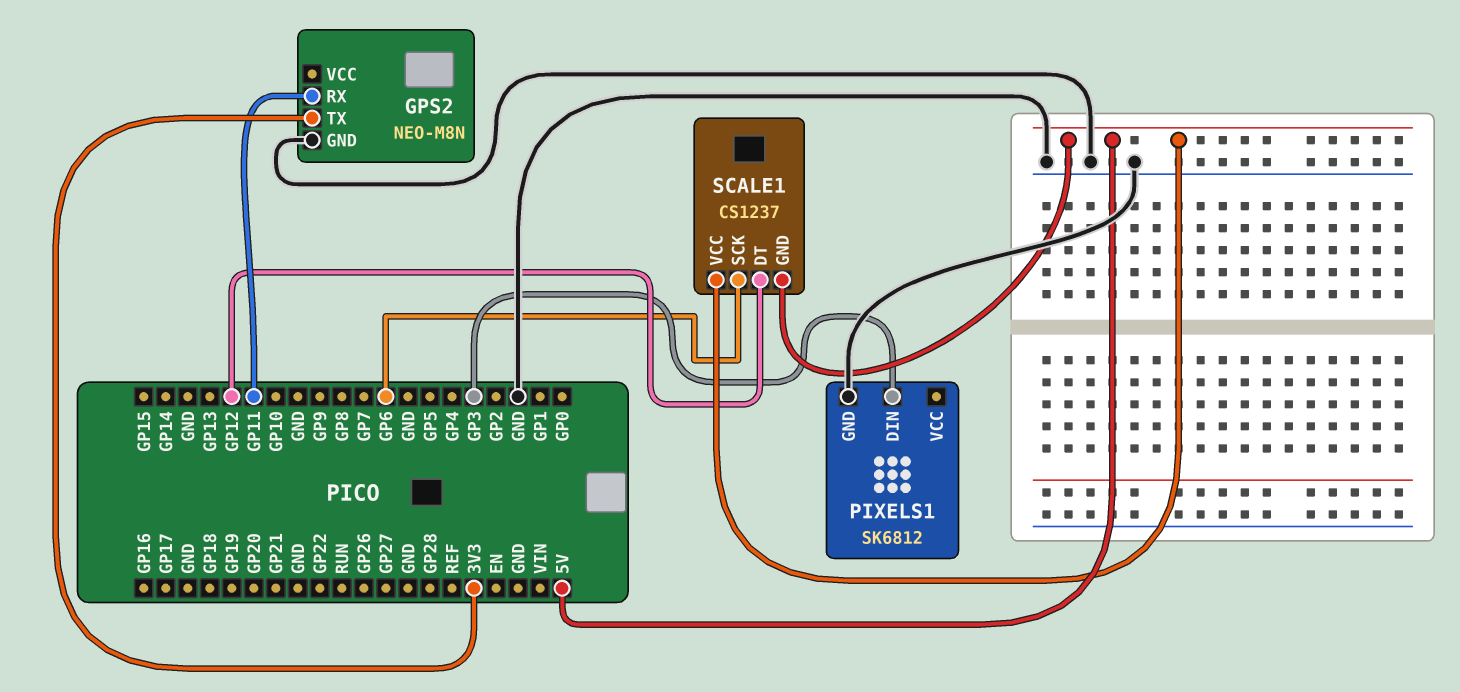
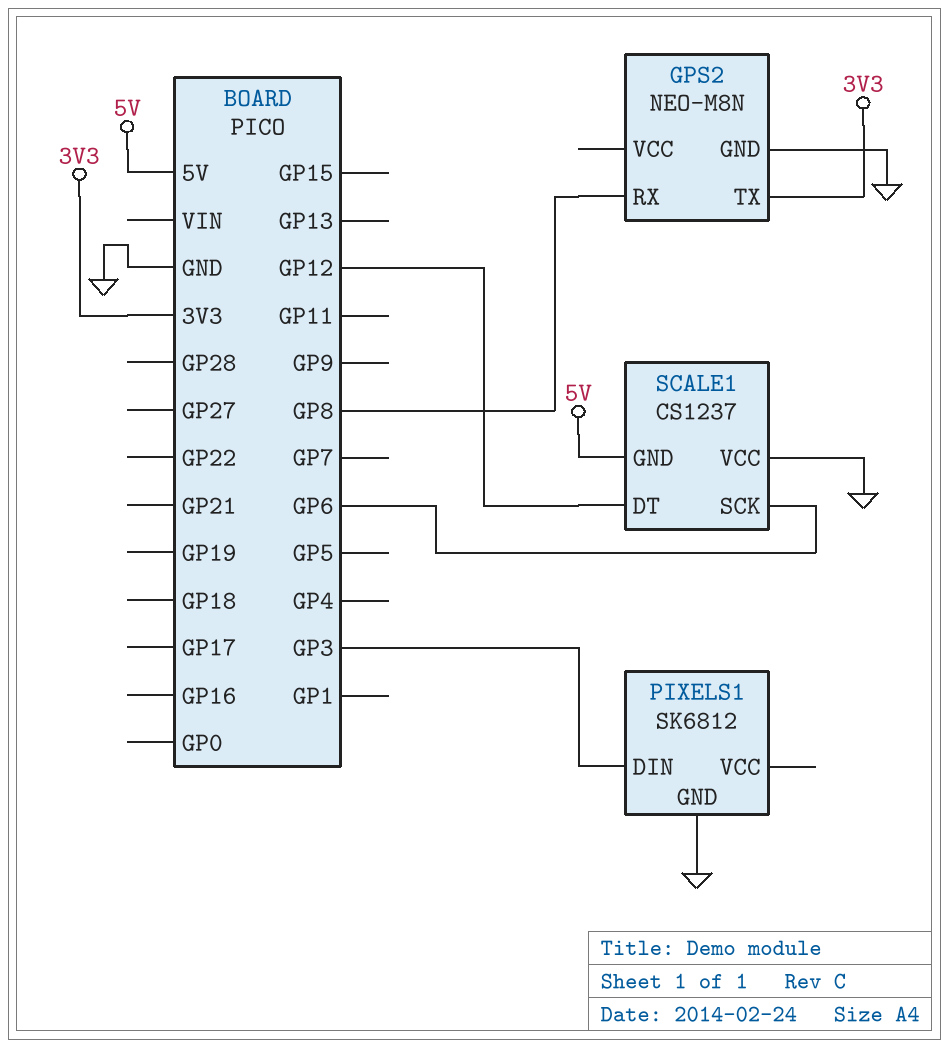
GPS2 pin RX: GP11 -> GP8
SCALE1 pin VCC: 5V -> GND

